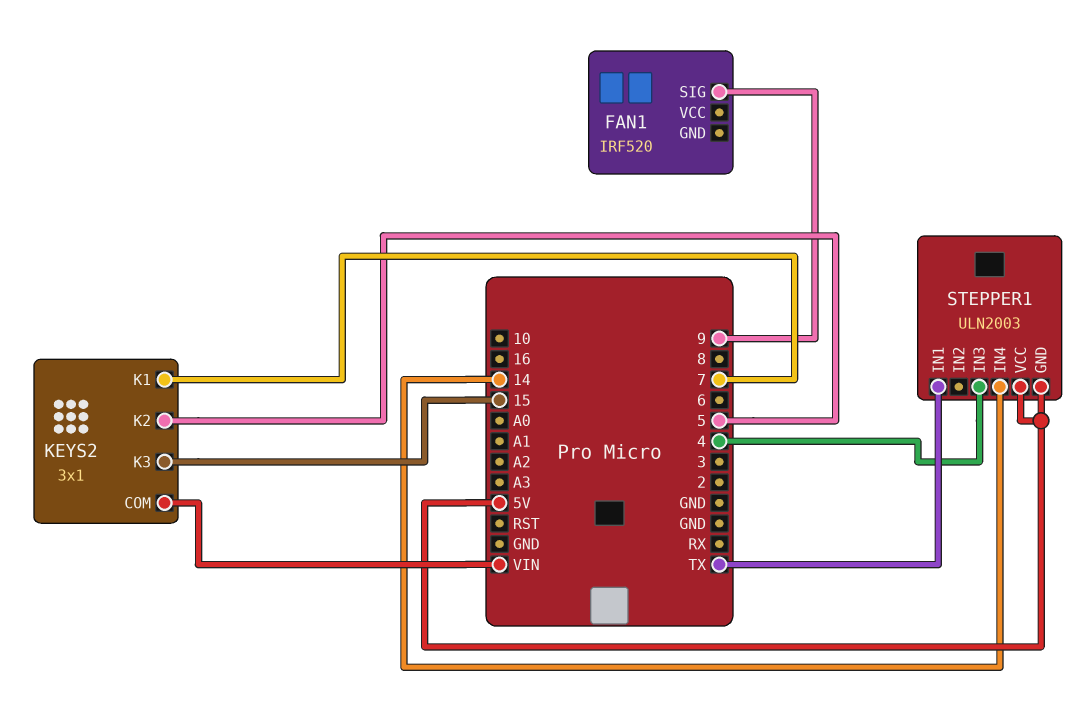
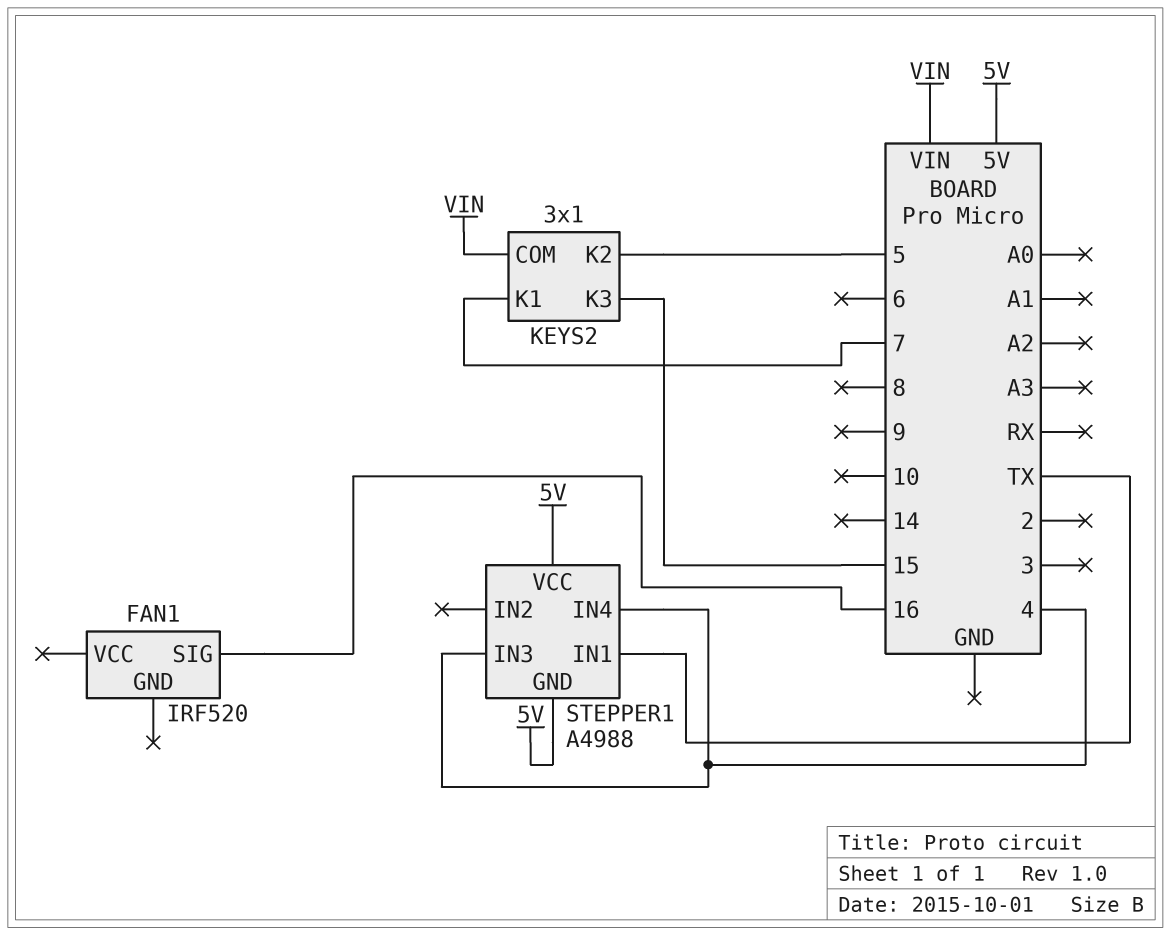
FAN1 pin SIG: 9 -> 16
STEPPER1: ULN2003 -> A4988
STEPPER1 pin IN4: 14 -> 4

